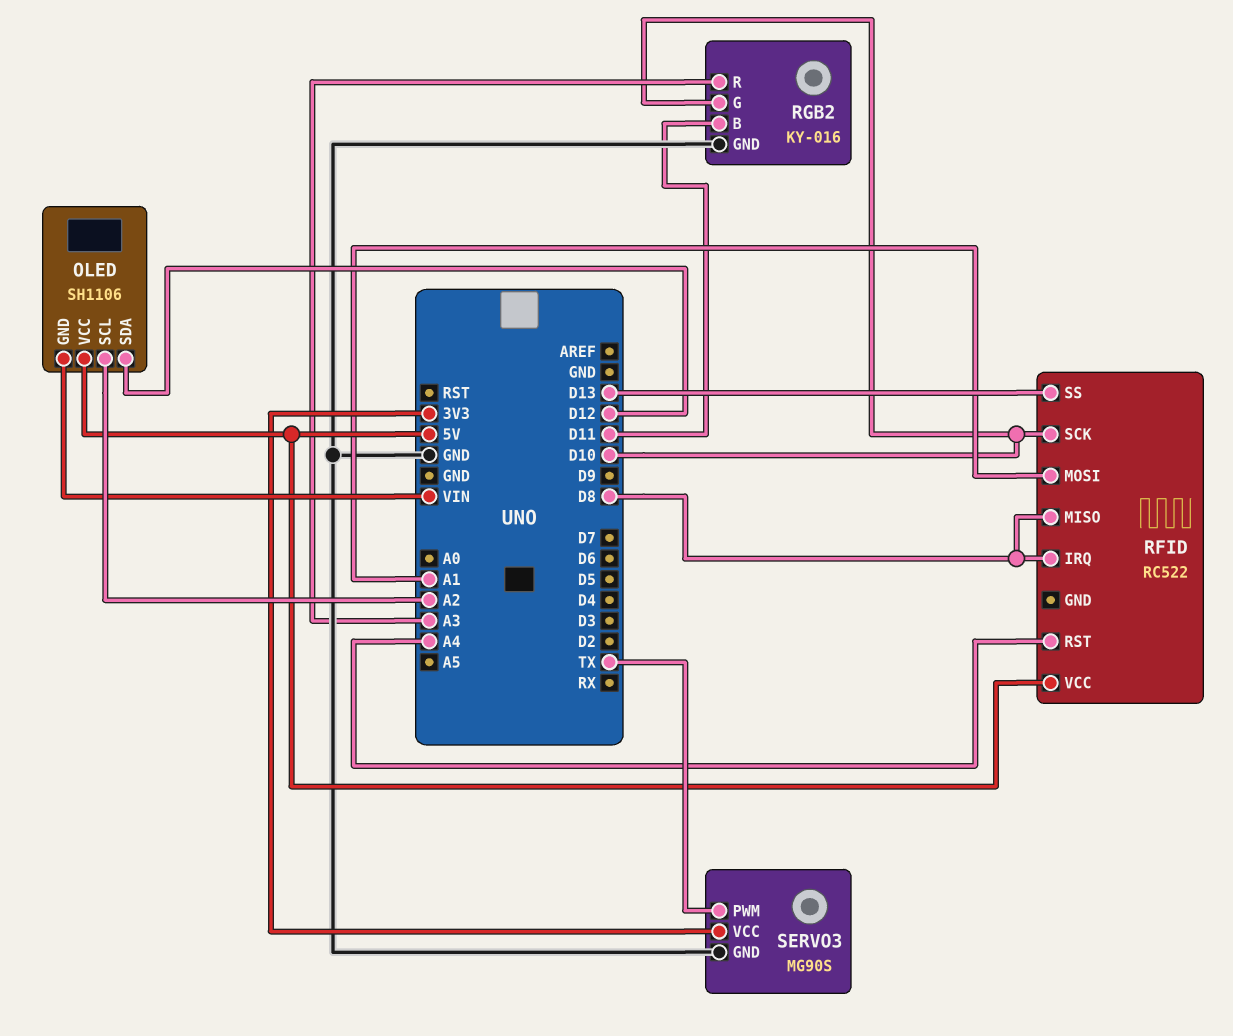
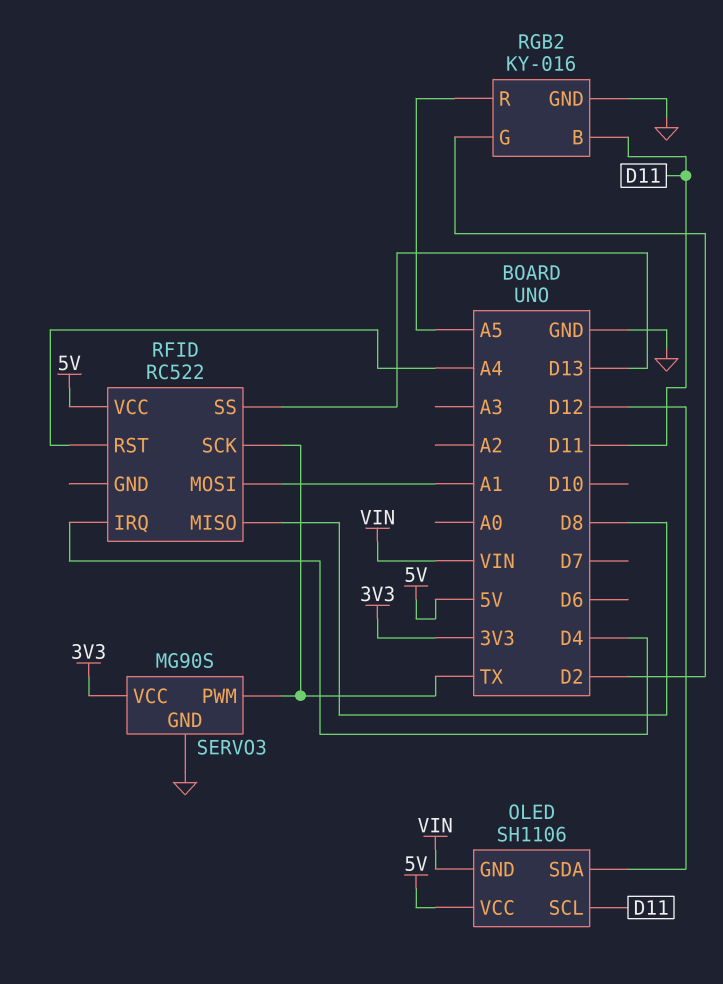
OLED pin SCL: A2 -> D11
RFID pin IRQ: D8 -> D4
RFID pin SCK: D10 -> TX
RGB2 pin G: D10 -> D2
RGB2 pin R: A3 -> A5

